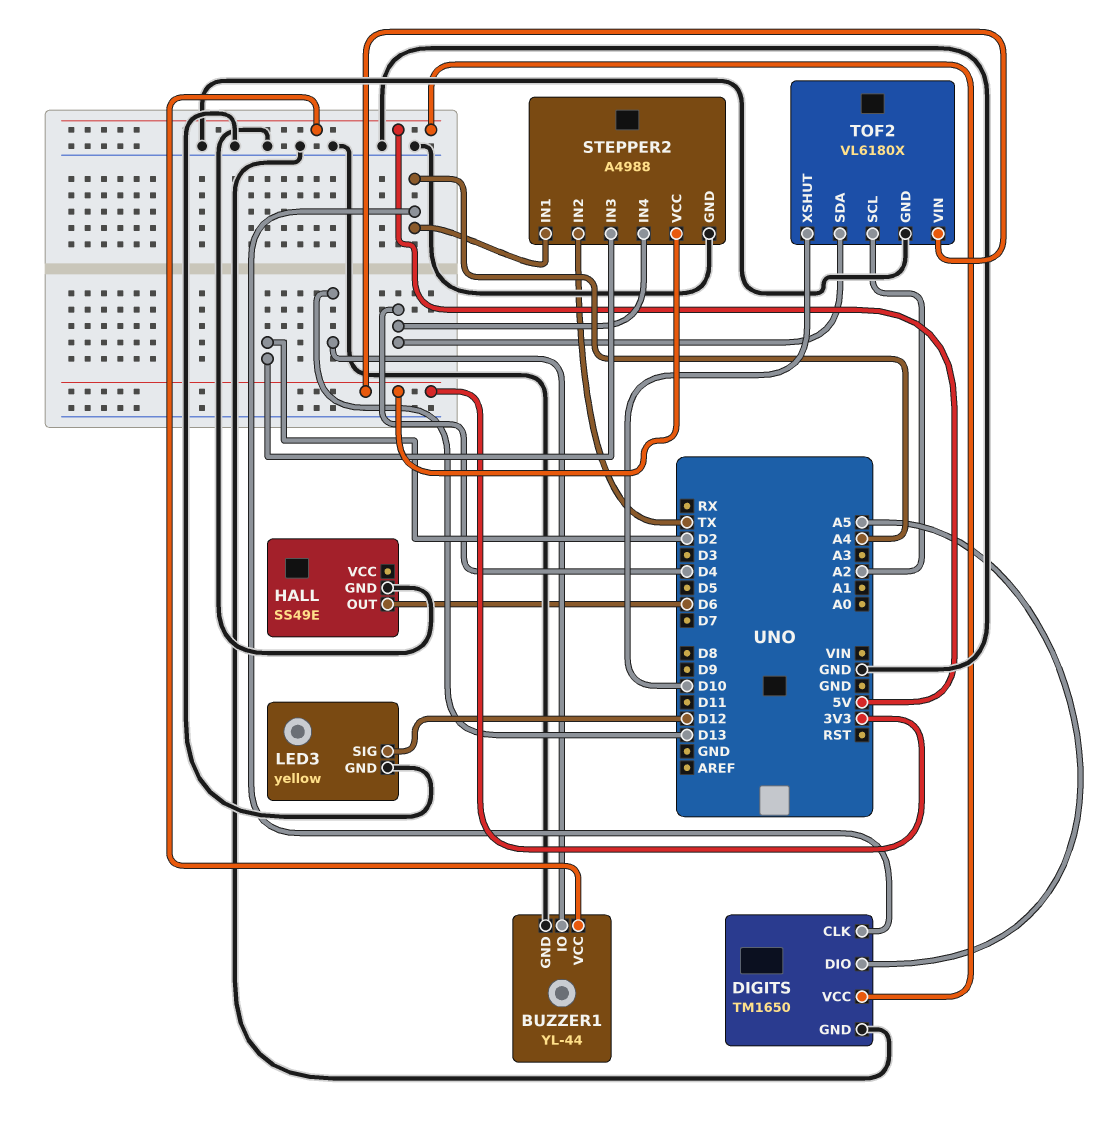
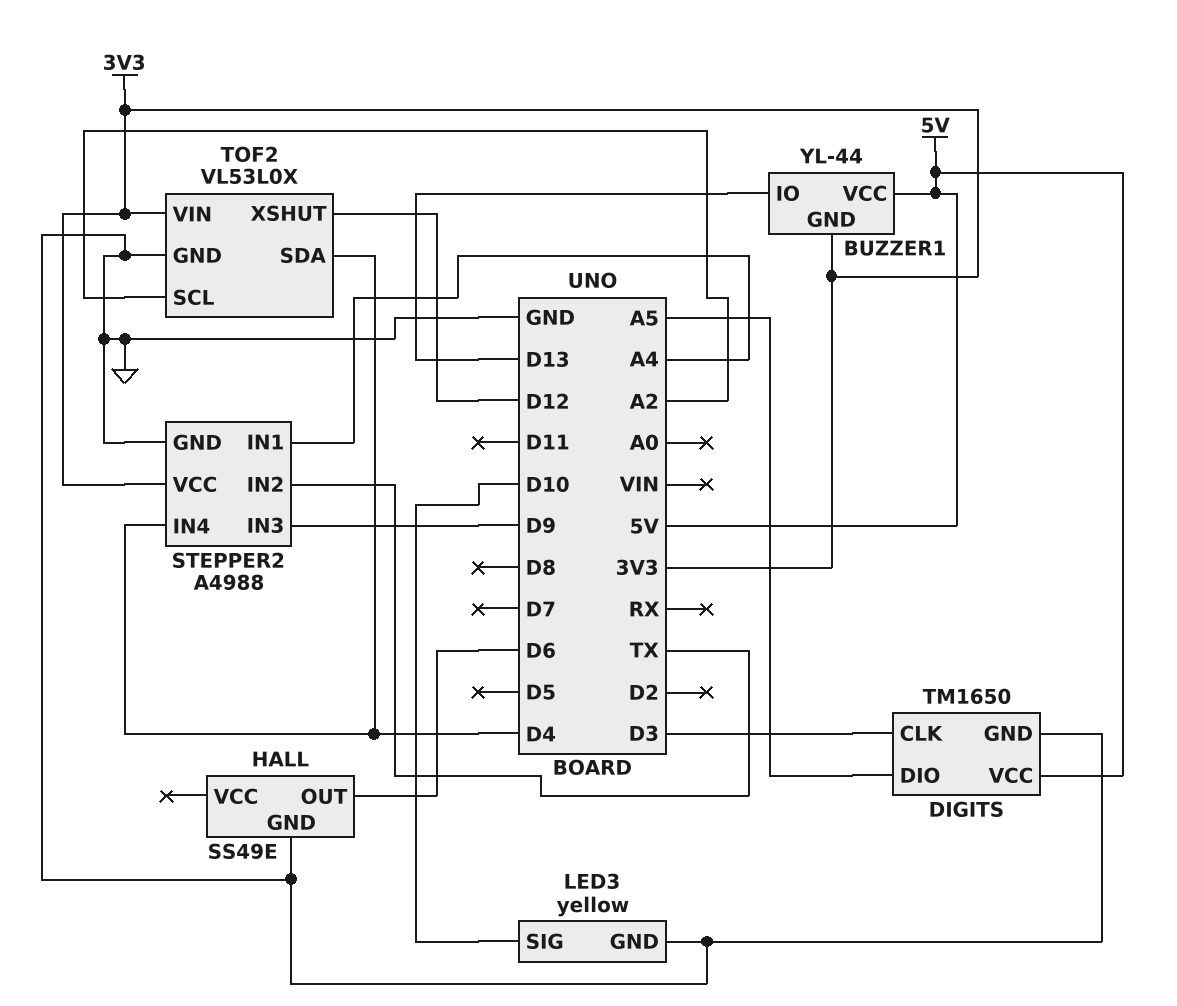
BUZZER1 pin GND: GND -> 3V3
DIGITS pin CLK: A4 -> D3
LED3 pin SIG: D12 -> D10
STEPPER2 pin IN3: D2 -> D9
TOF2: VL6180X -> VL53L0X
TOF2 pin XSHUT: D10 -> D12

